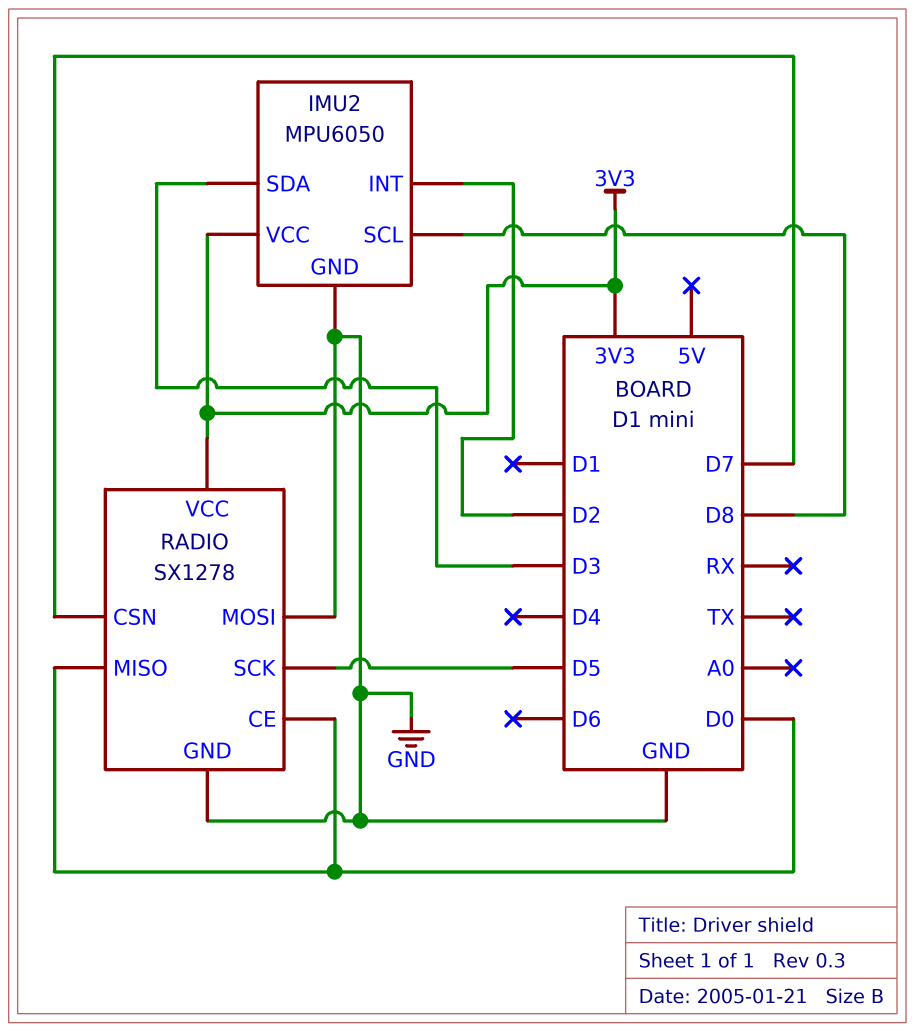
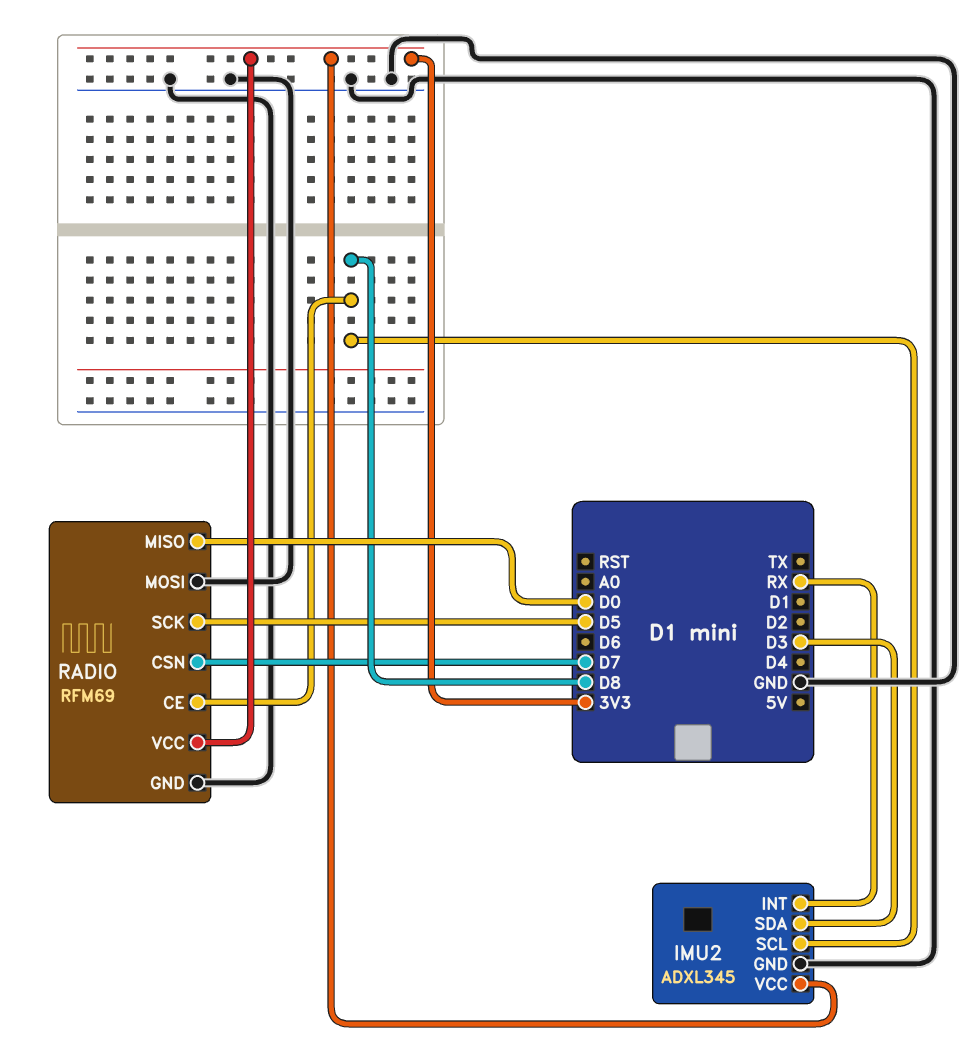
IMU2: MPU6050 -> ADXL345
IMU2 pin INT: D2 -> RX
RADIO: SX1278 -> RFM69
RADIO pin CE: D0 -> D8

